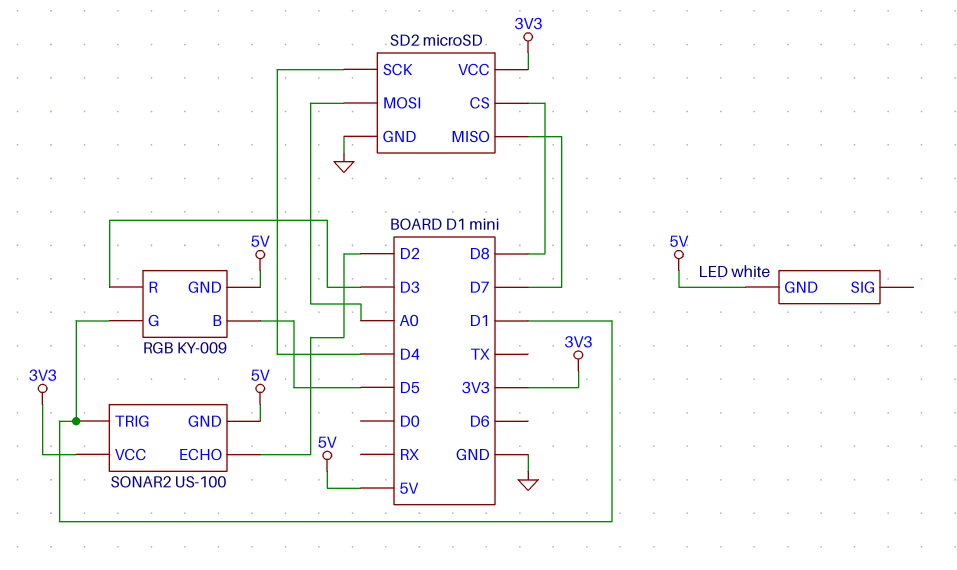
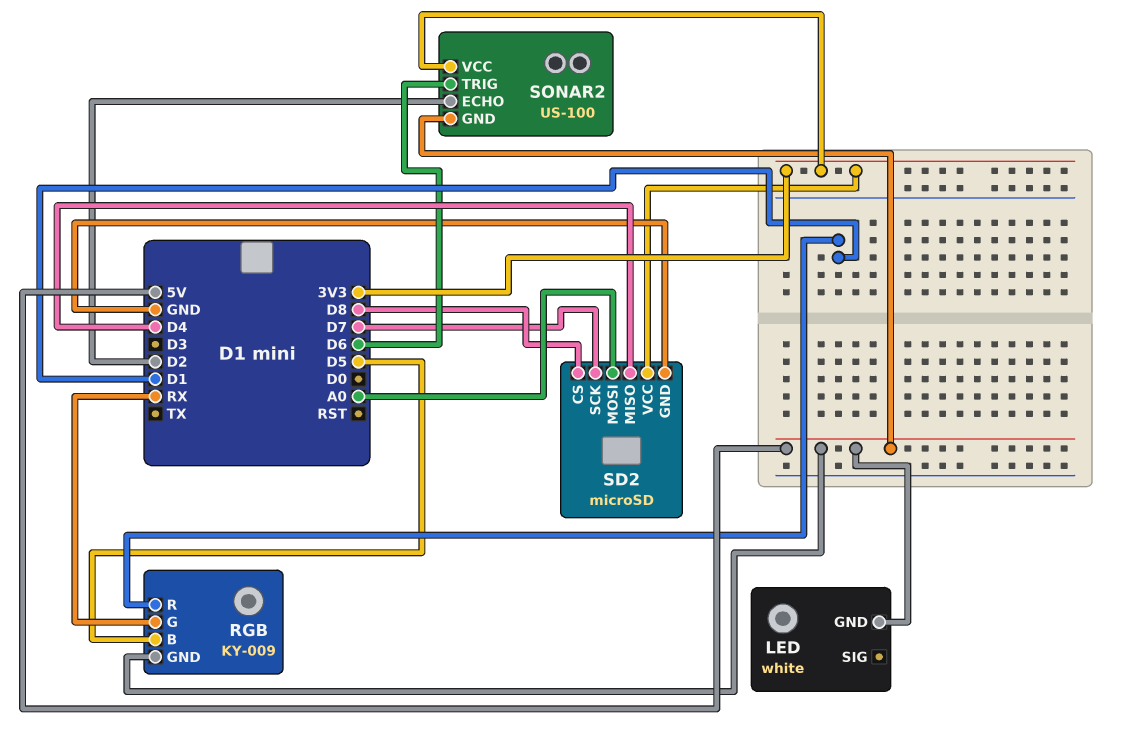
RGB pin G: D1 -> RX
RGB pin R: D3 -> D1
SD2 pin MISO: D7 -> D4
SD2 pin SCK: D4 -> D7
SONAR2 pin TRIG: D1 -> D6

